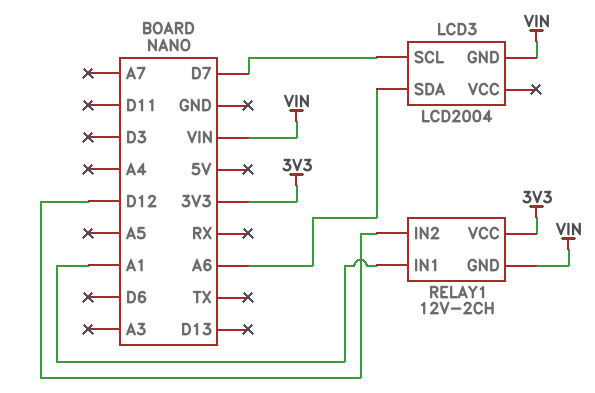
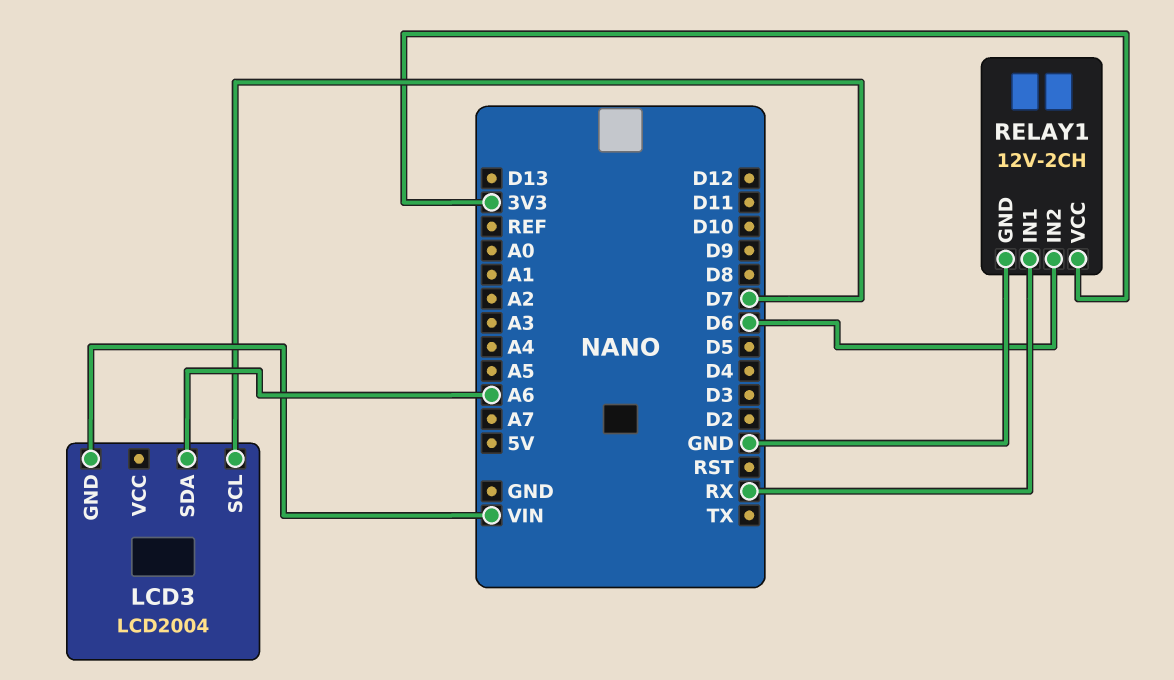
RELAY1 pin GND: VIN -> GND
RELAY1 pin IN1: A1 -> RX
RELAY1 pin IN2: D12 -> D6

